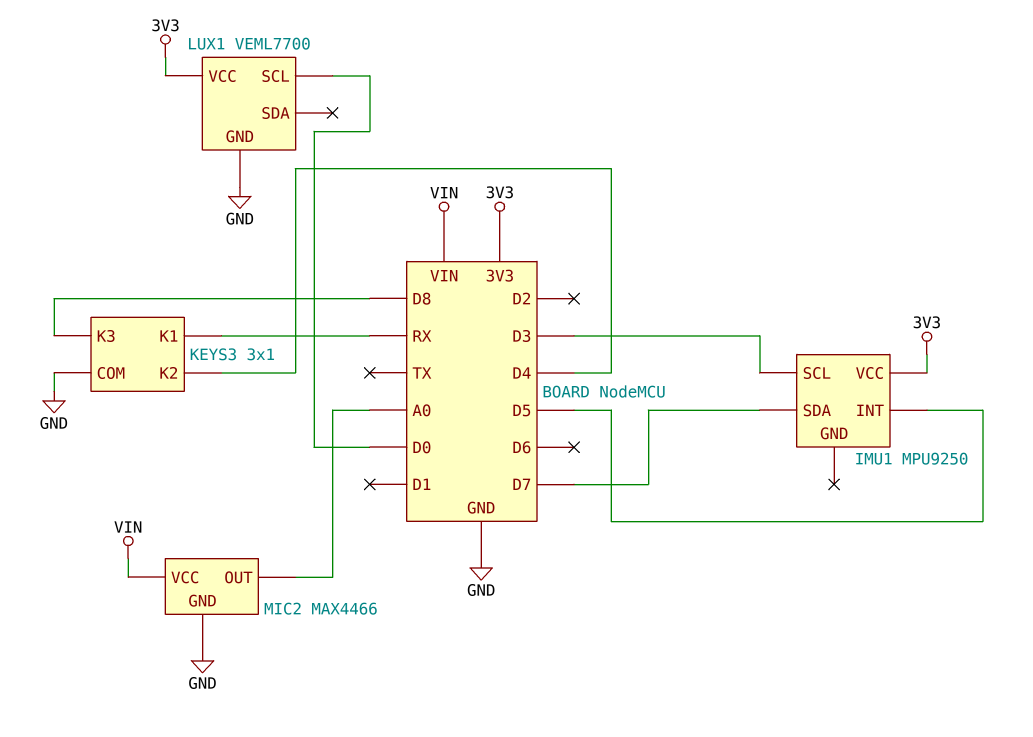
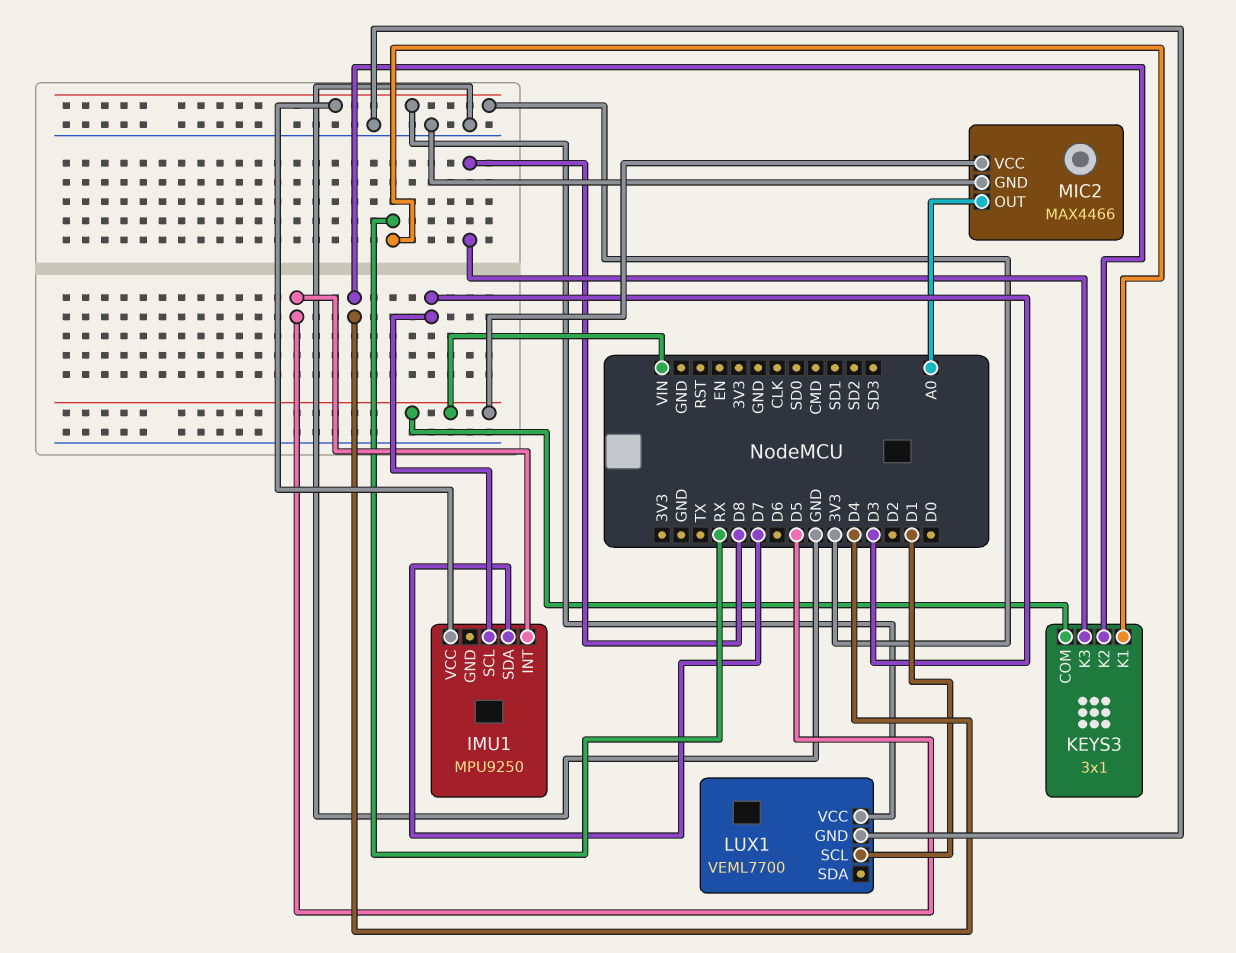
KEYS3 pin COM: GND -> VIN
LUX1 pin SCL: D0 -> D1

